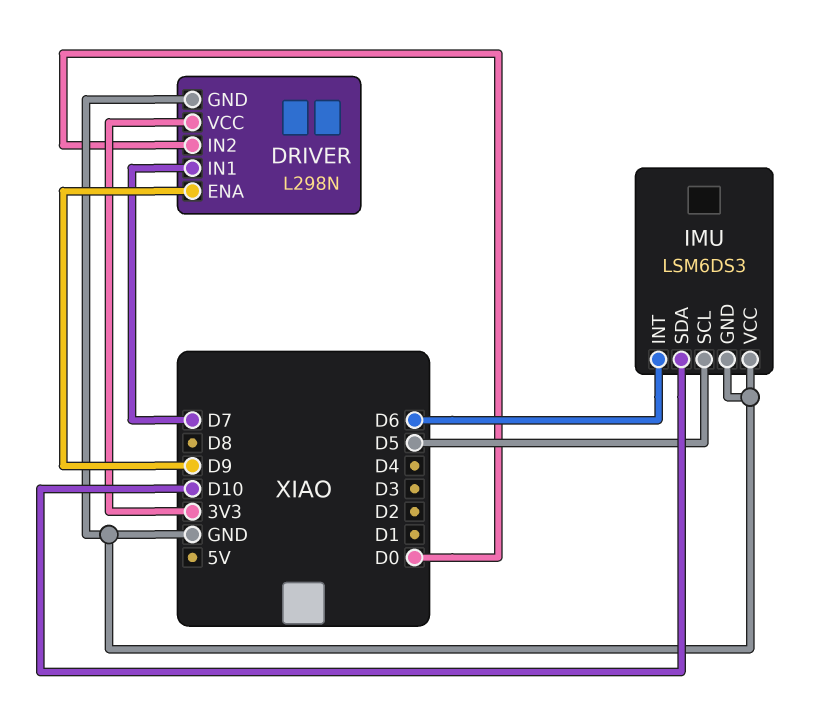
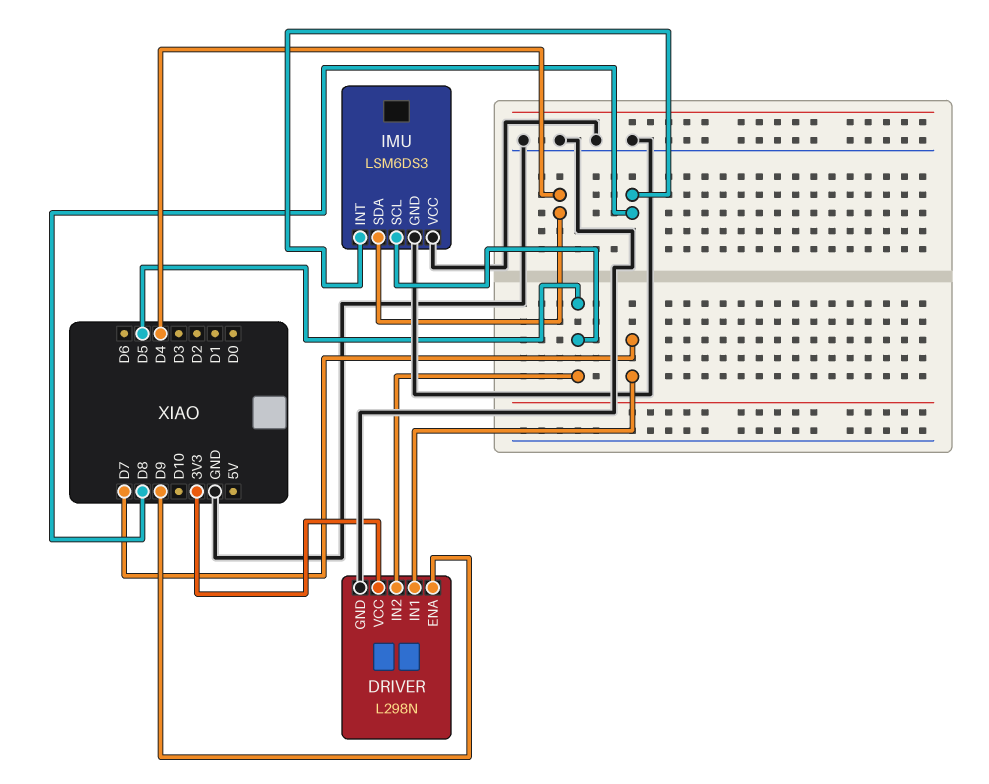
DRIVER pin IN2: D0 -> D5
IMU pin INT: D6 -> D8
IMU pin SDA: D10 -> D4

